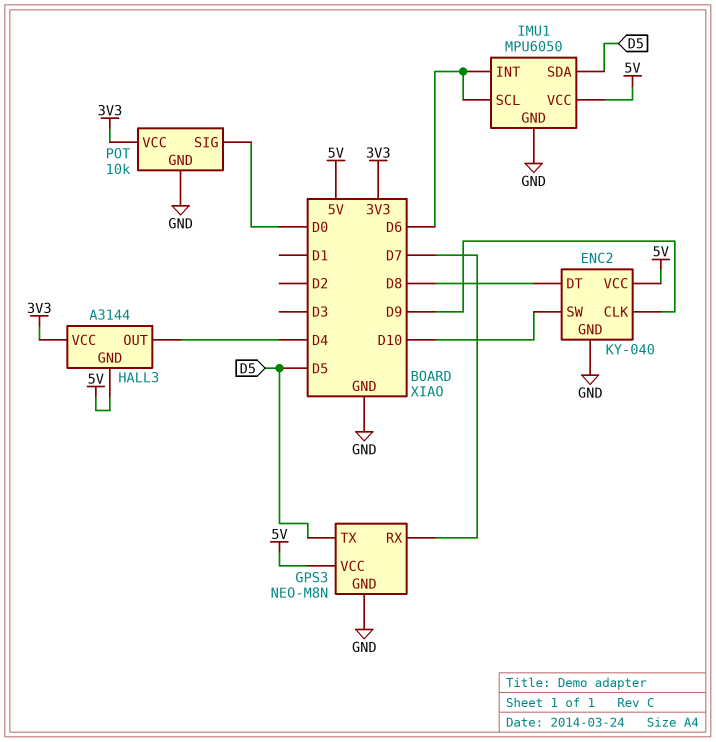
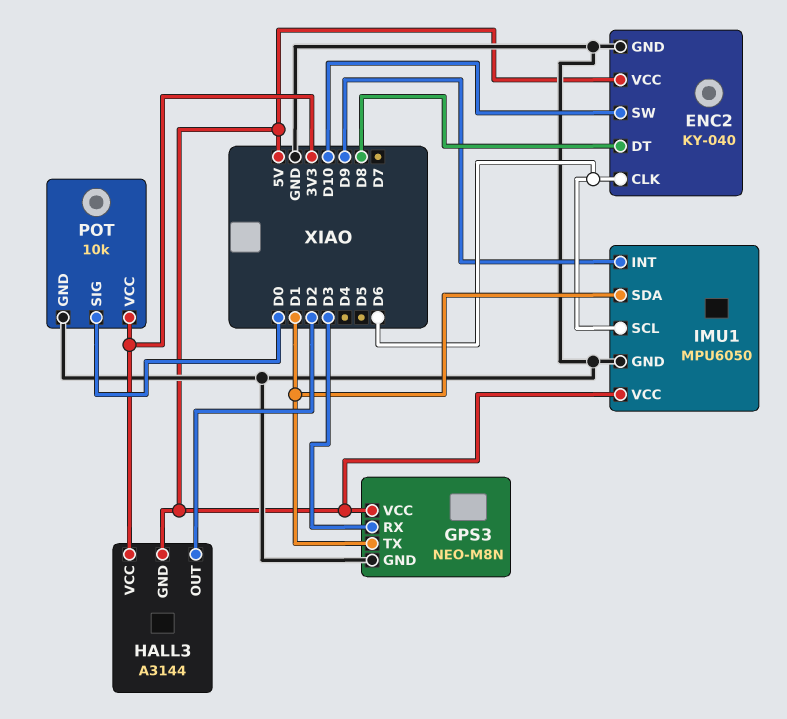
ENC2 pin CLK: D9 -> D6
GPS3 pin RX: D7 -> D3
GPS3 pin TX: D5 -> D1
HALL3 pin OUT: D4 -> D2
IMU1 pin INT: D6 -> D9
IMU1 pin SDA: D5 -> D1

